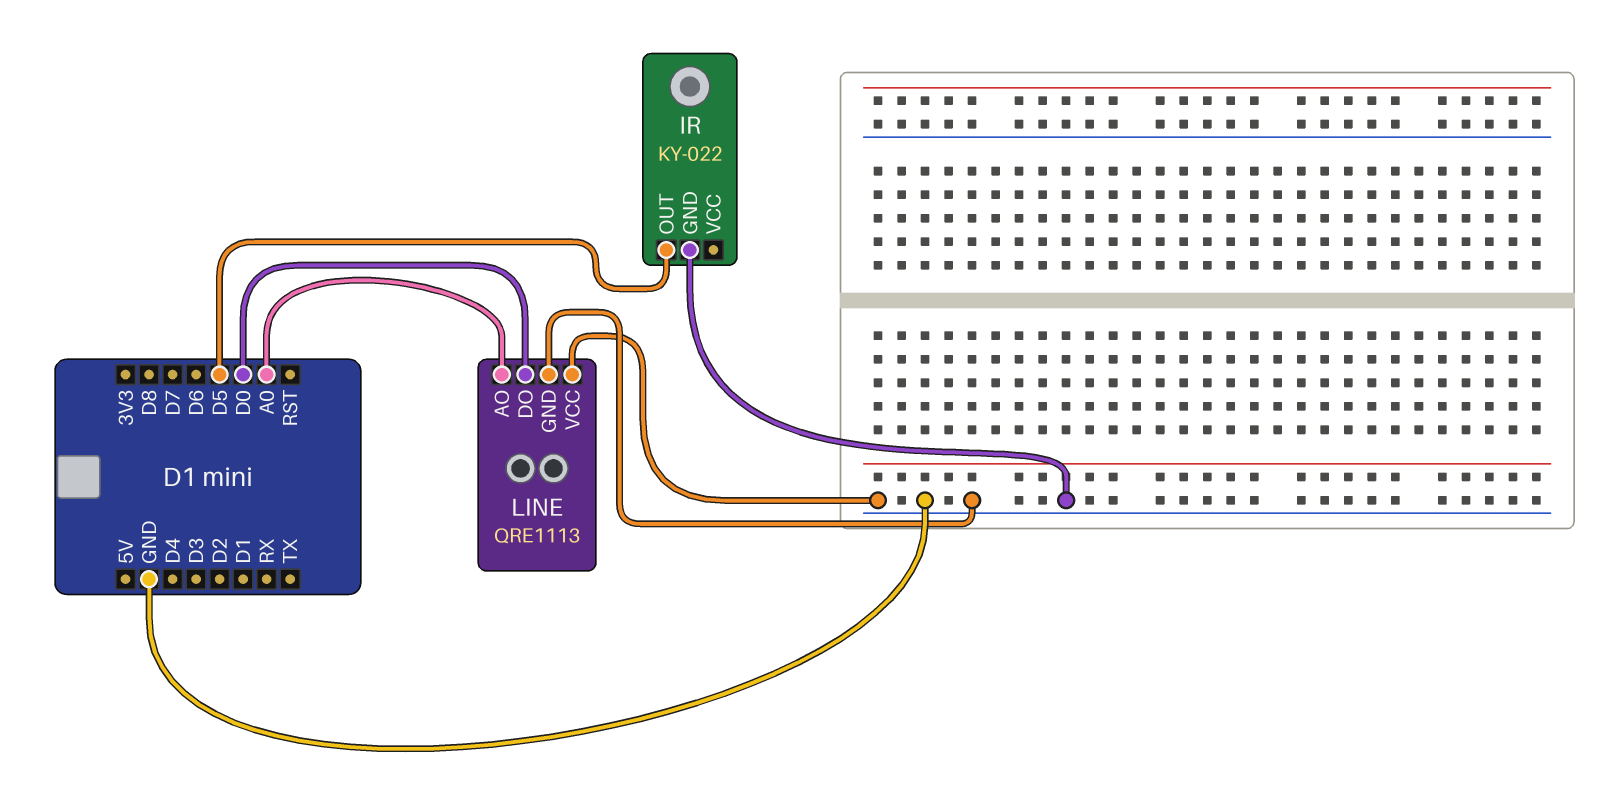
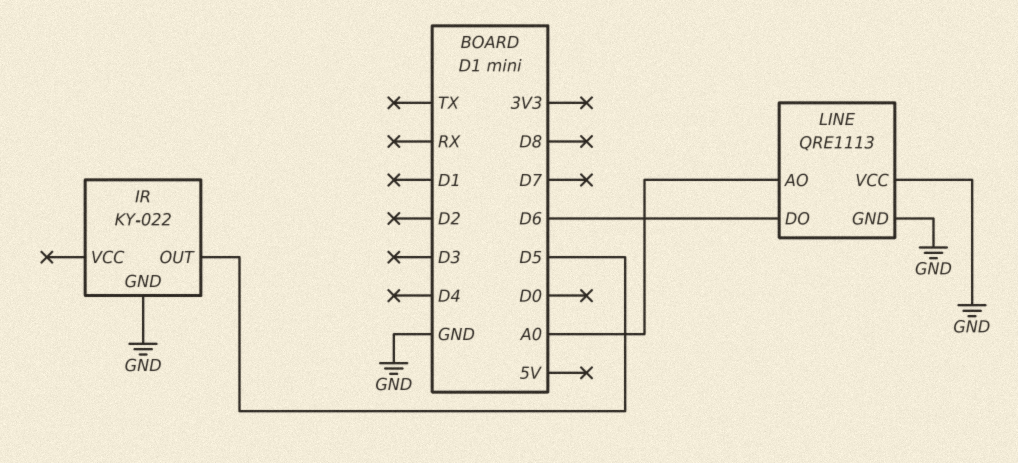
LINE pin DO: D0 -> D6

